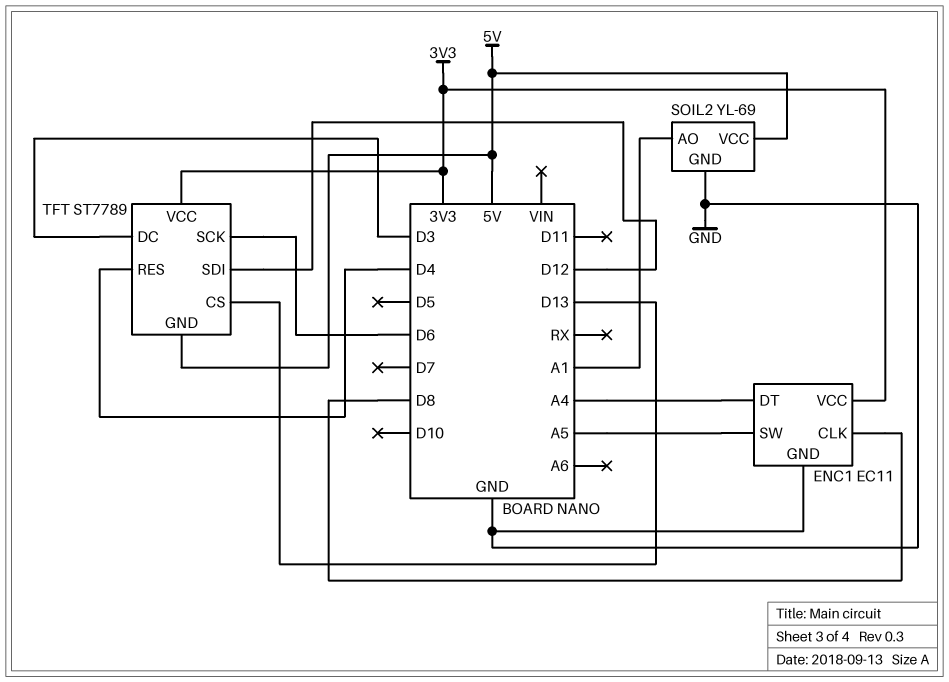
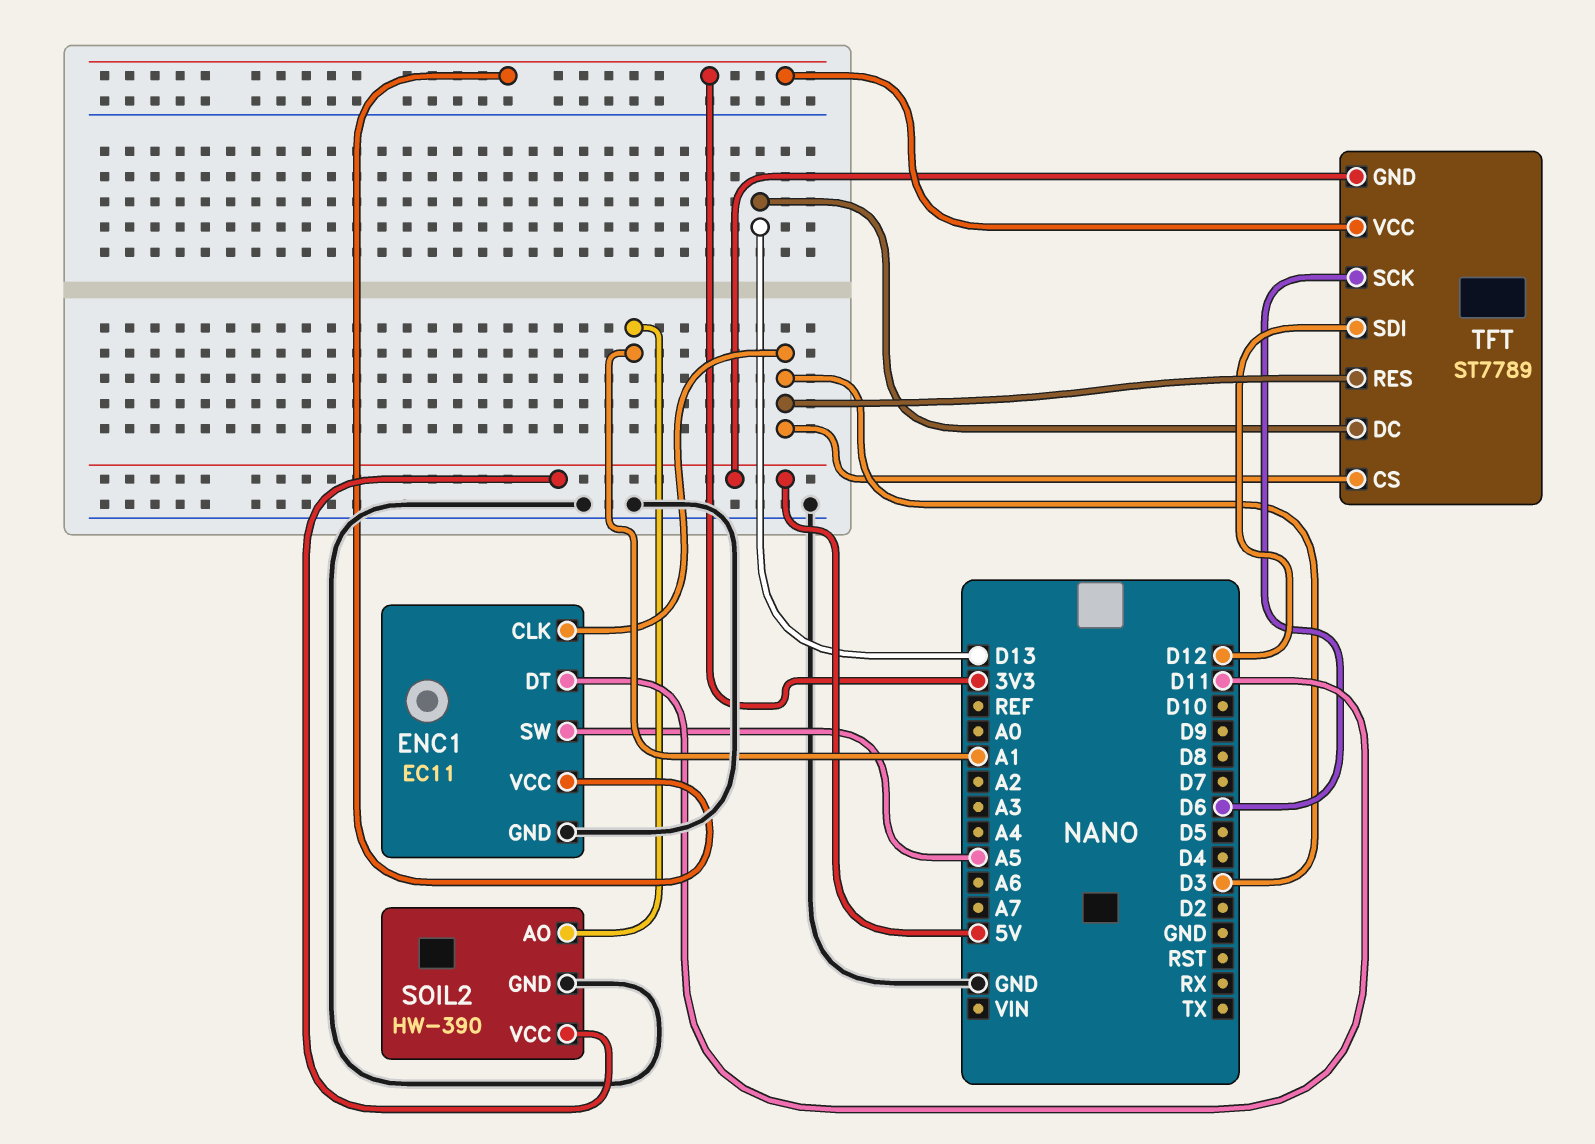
ENC1 pin CLK: D8 -> D3
ENC1 pin DT: A4 -> D11
SOIL2: YL-69 -> HW-390
TFT pin CS: D13 -> D3
TFT pin DC: D3 -> D13
TFT pin RES: D4 -> D3

